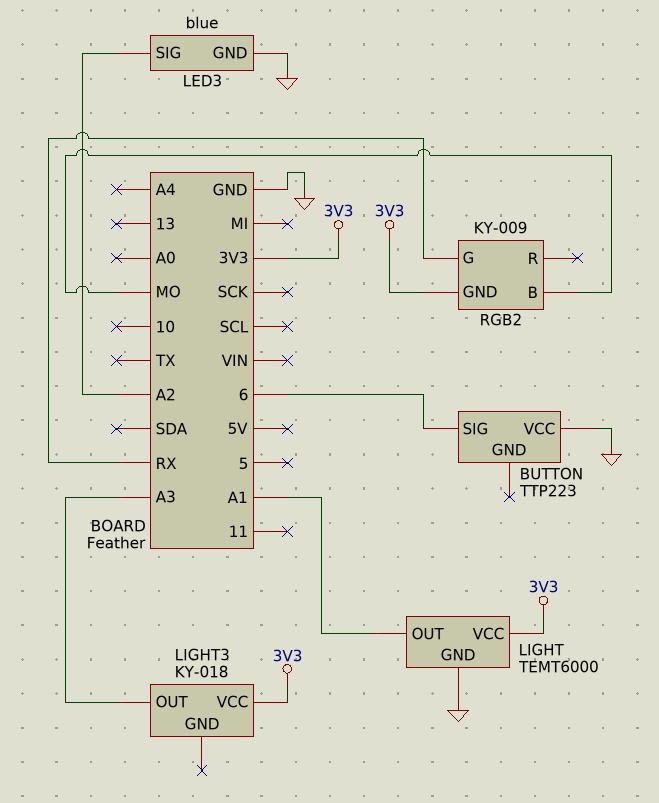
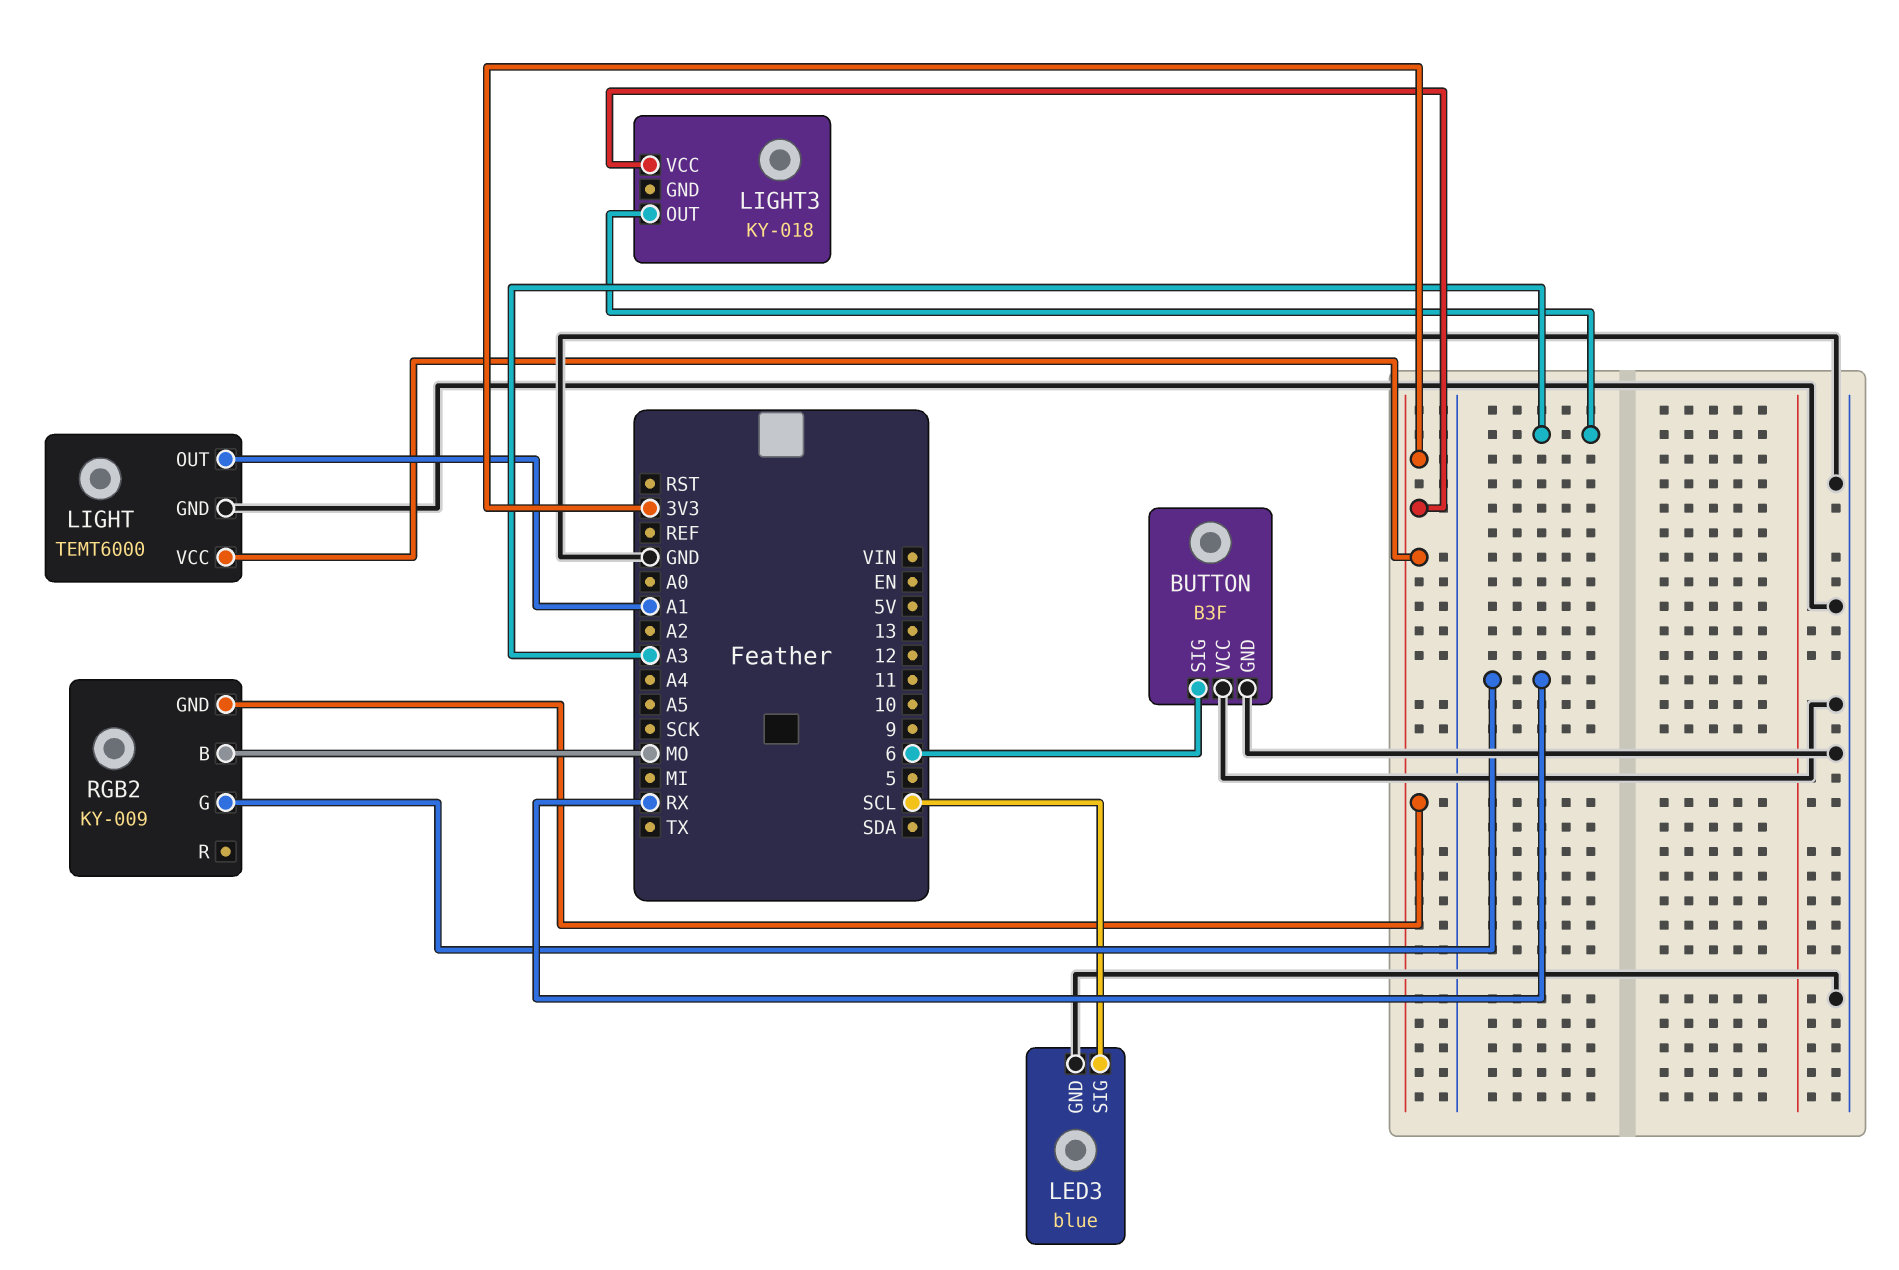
BUTTON: TTP223 -> B3F
BUTTON pin GND: none -> GND
LED3 pin SIG: A2 -> SCL

